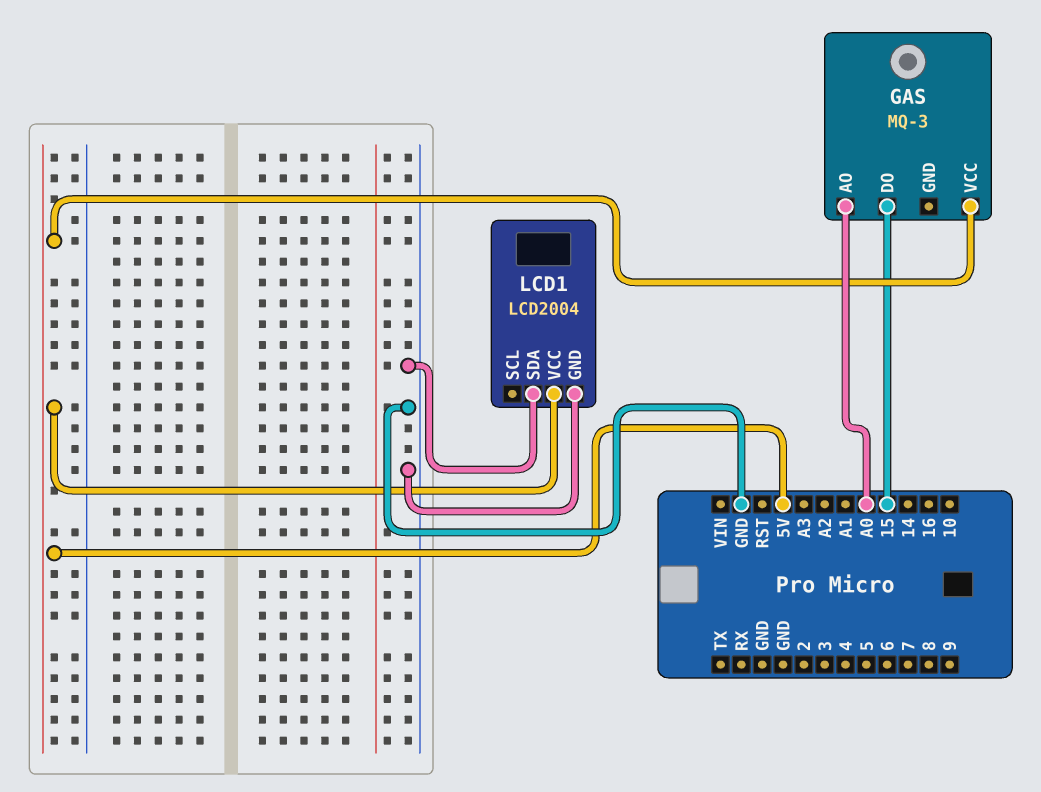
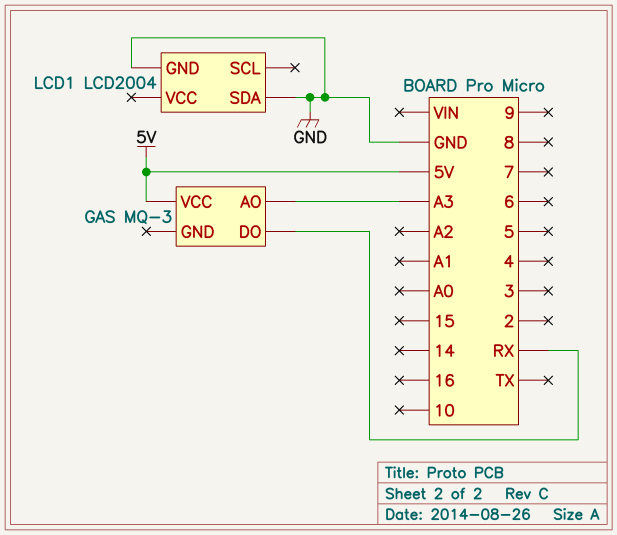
GAS pin AO: A0 -> A3
GAS pin DO: 15 -> RX
LCD1 pin VCC: 5V -> none

